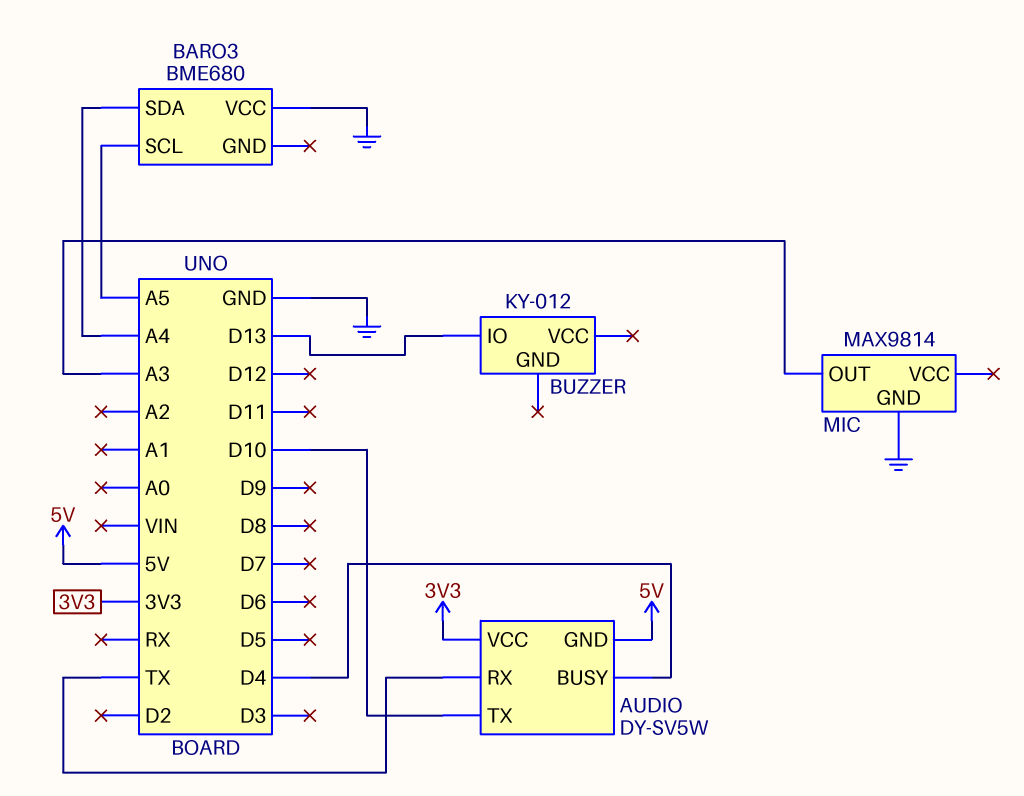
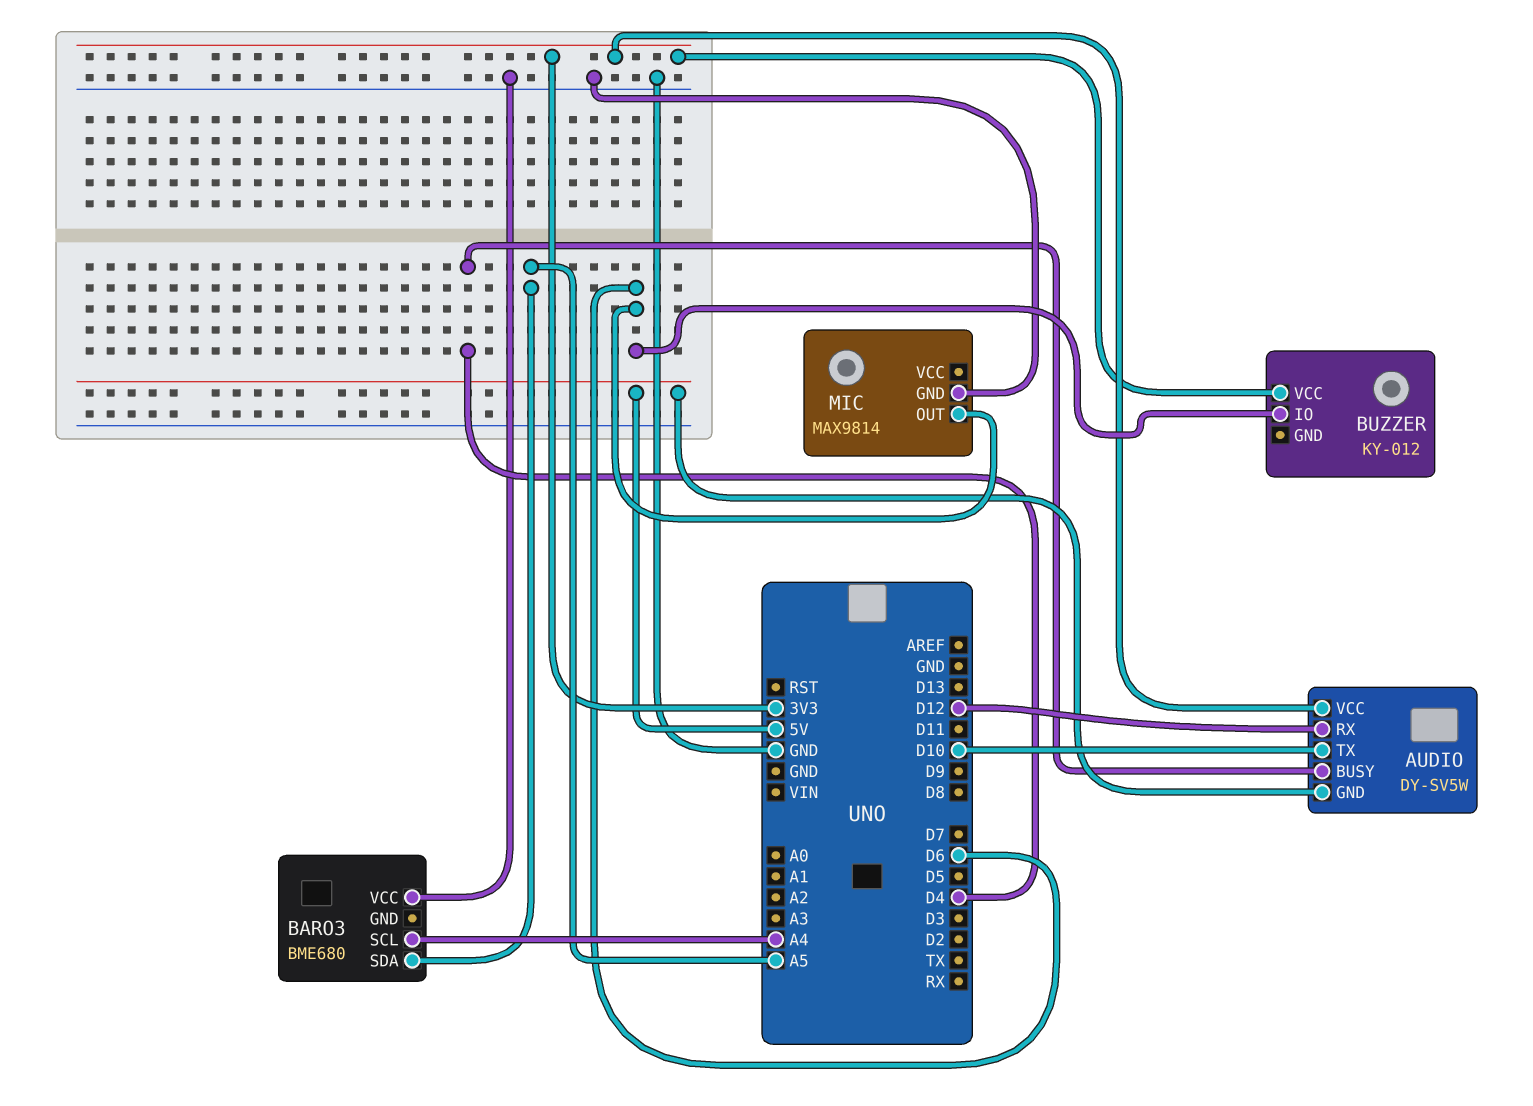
AUDIO pin RX: TX -> D12
BARO3 pin SCL: A5 -> A4
BARO3 pin SDA: A4 -> A5
BUZZER pin IO: D13 -> D6
BUZZER pin VCC: none -> 3V3
MIC pin OUT: A3 -> D6

